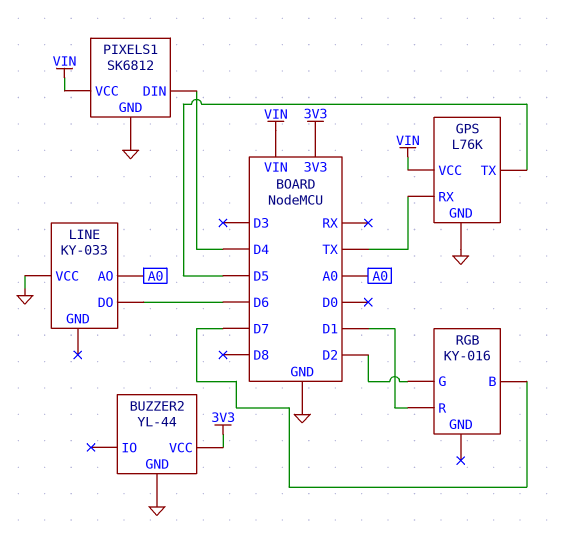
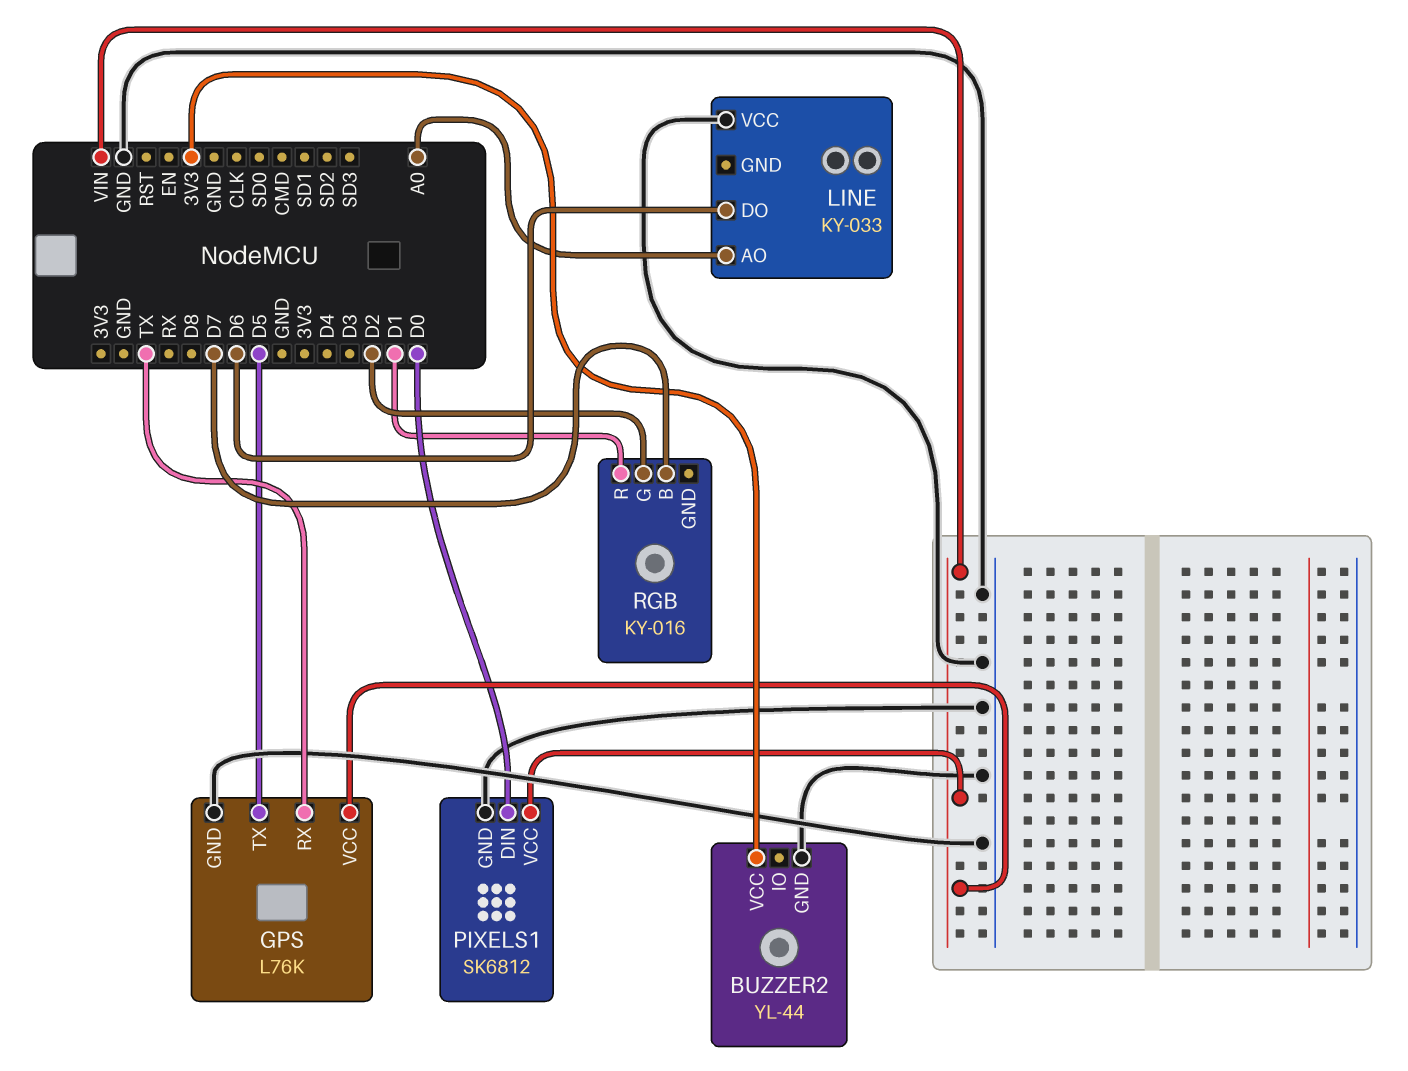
PIXELS1 pin DIN: D4 -> D0

